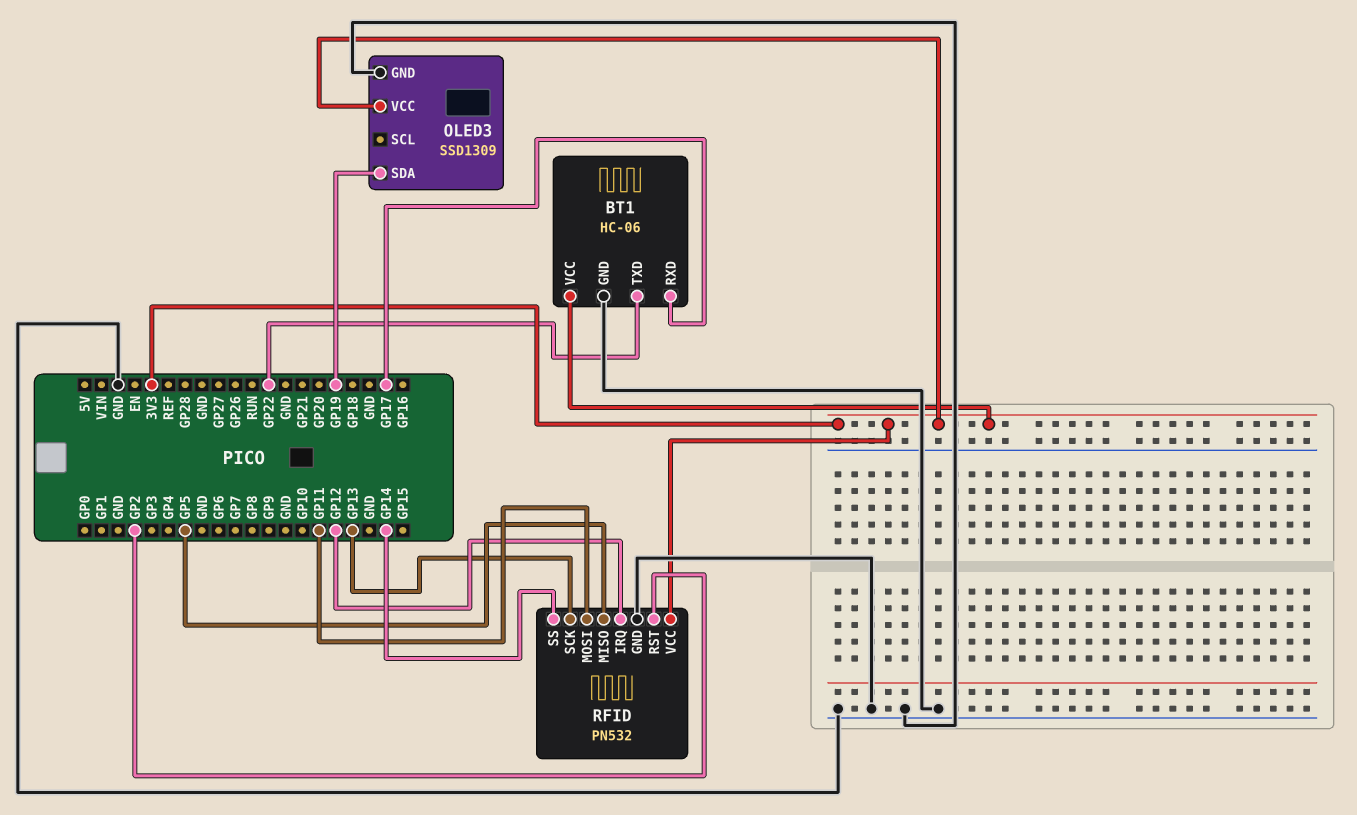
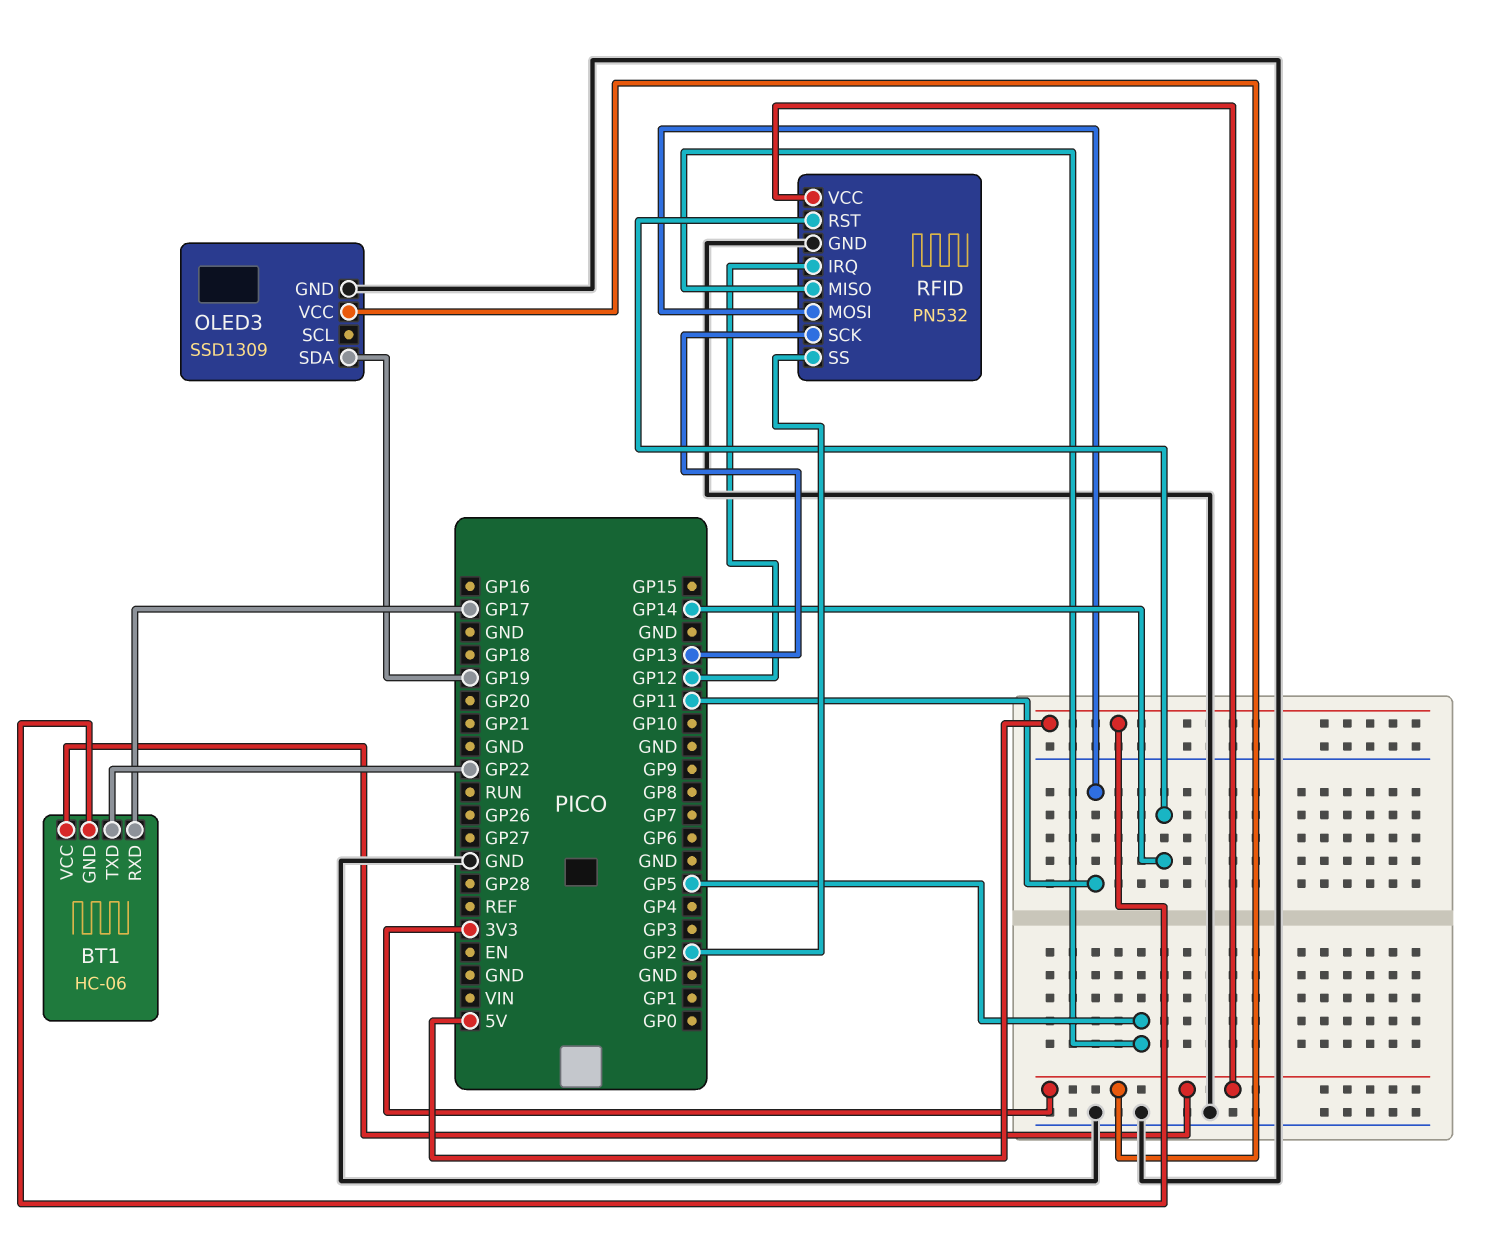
BT1 pin GND: GND -> 5V
RFID pin RST: GP2 -> GP14
RFID pin SS: GP14 -> GP2

